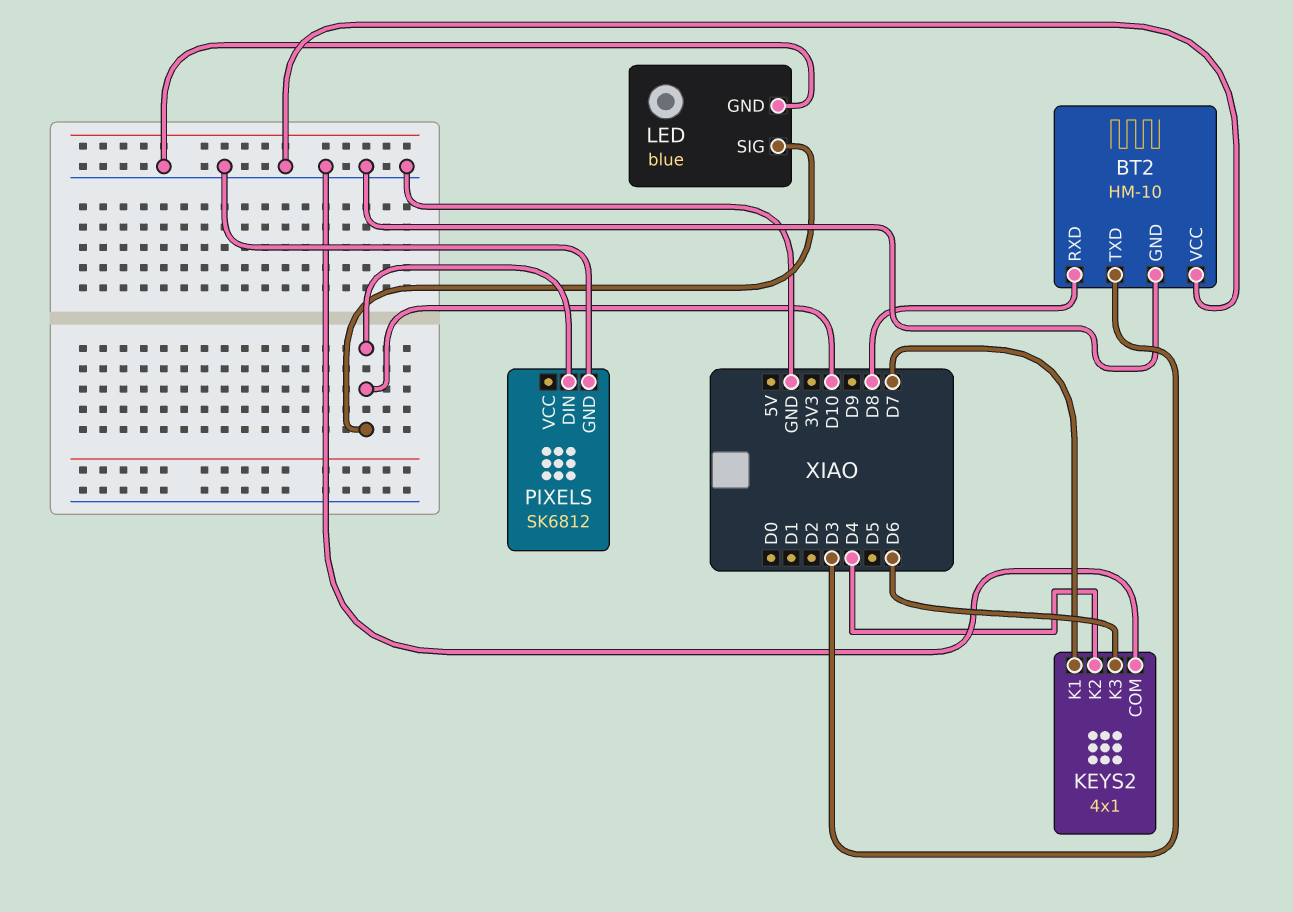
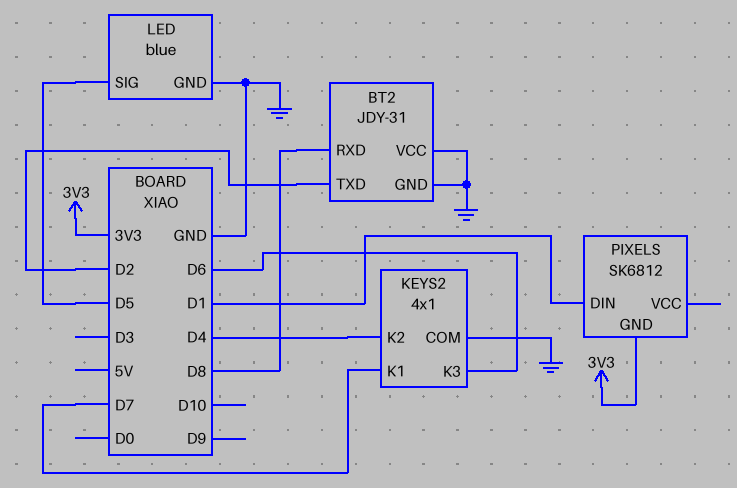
BT2: HM-10 -> JDY-31
BT2 pin TXD: D3 -> D2
LED pin SIG: D10 -> D5
PIXELS pin DIN: D10 -> D1
PIXELS pin GND: GND -> 3V3

